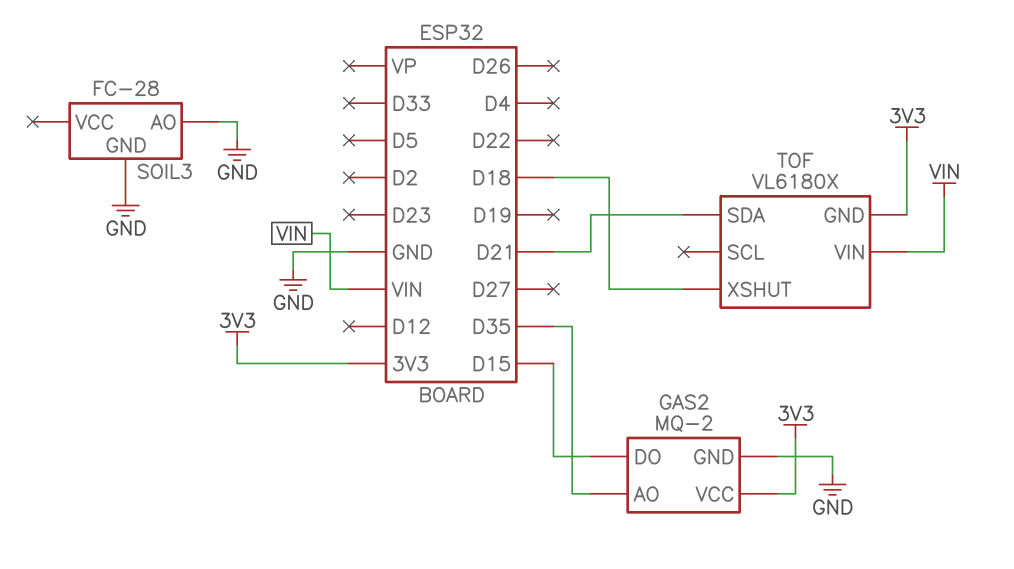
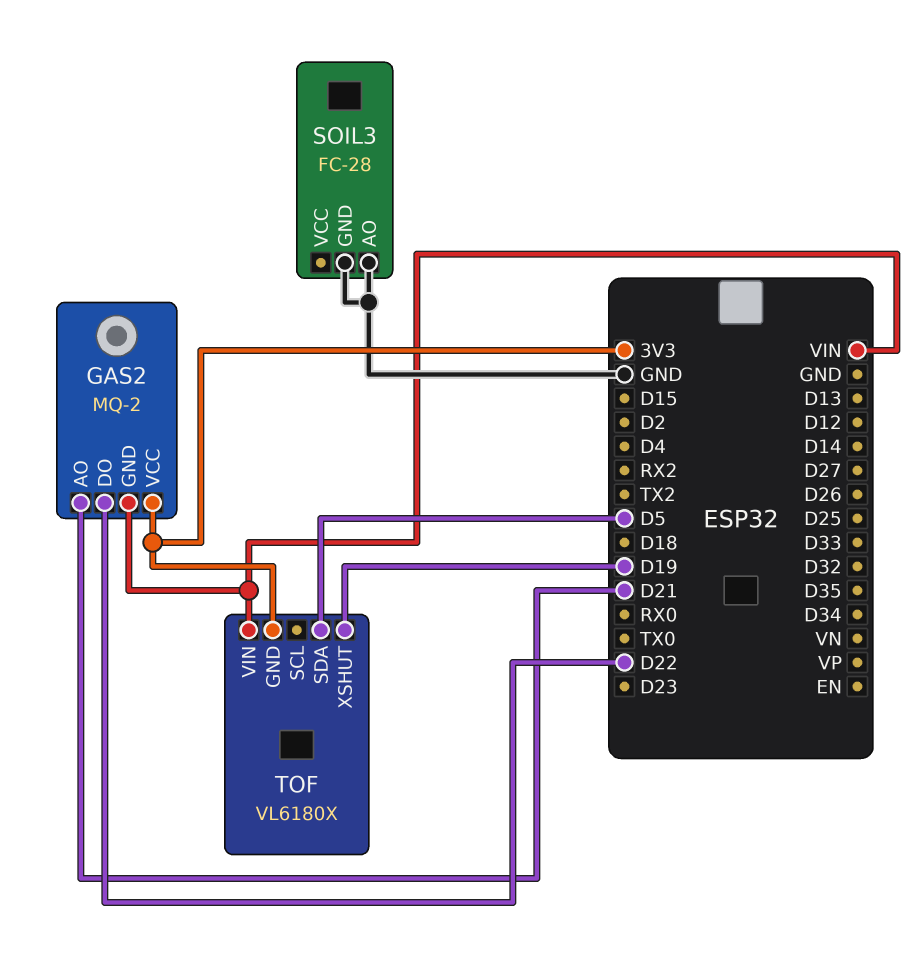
GAS2 pin AO: D35 -> D21
GAS2 pin DO: D15 -> D22
GAS2 pin GND: GND -> VIN
TOF pin SDA: D21 -> D5
TOF pin XSHUT: D18 -> D19

